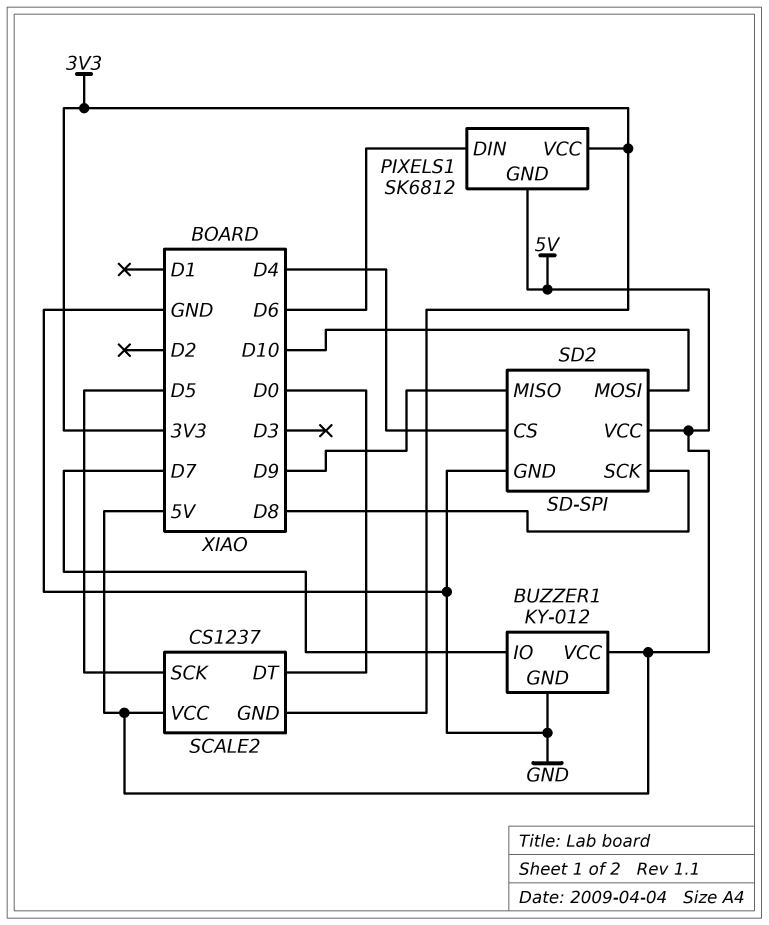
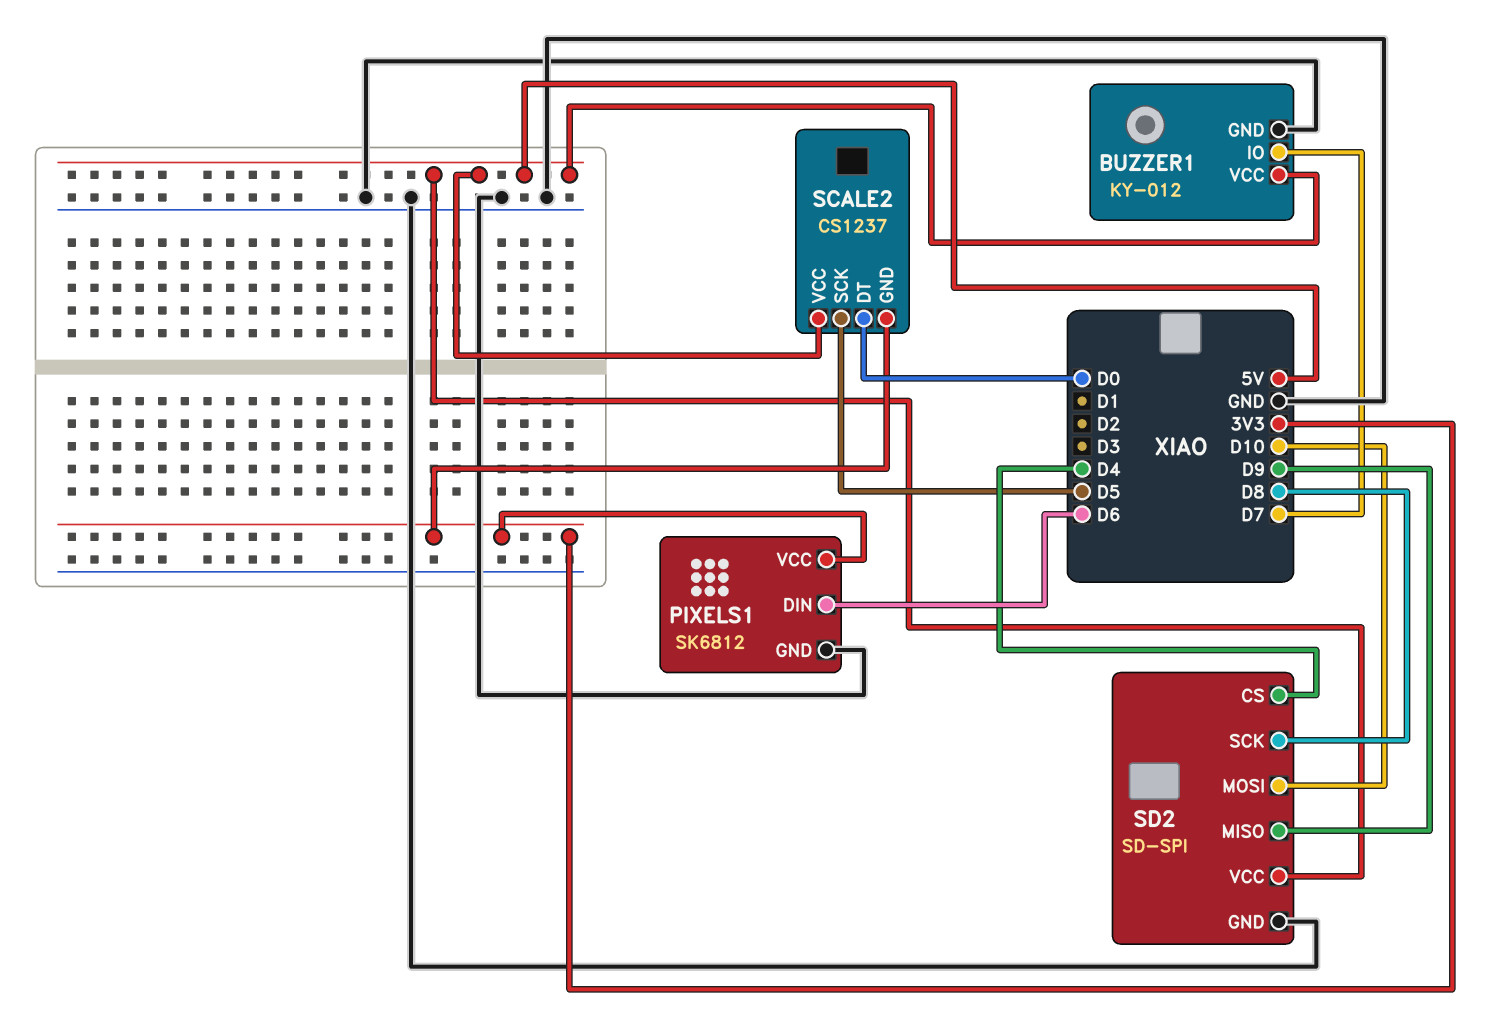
PIXELS1 pin GND: 5V -> GND

